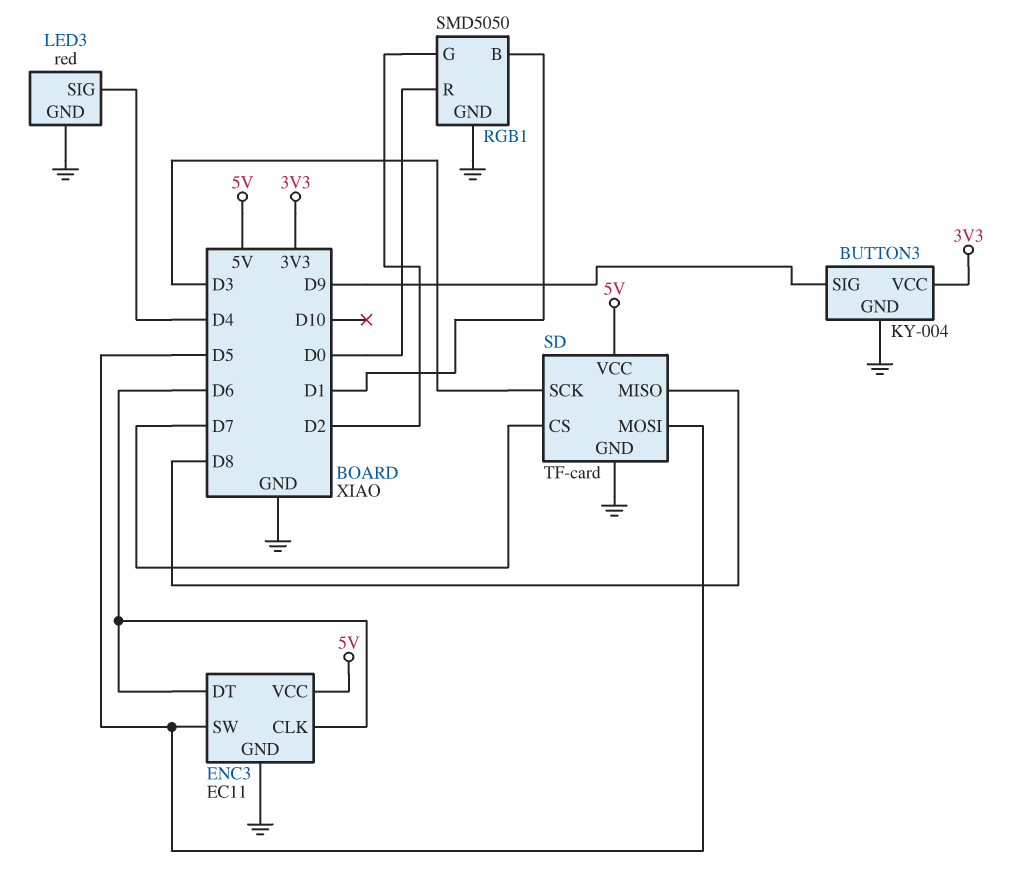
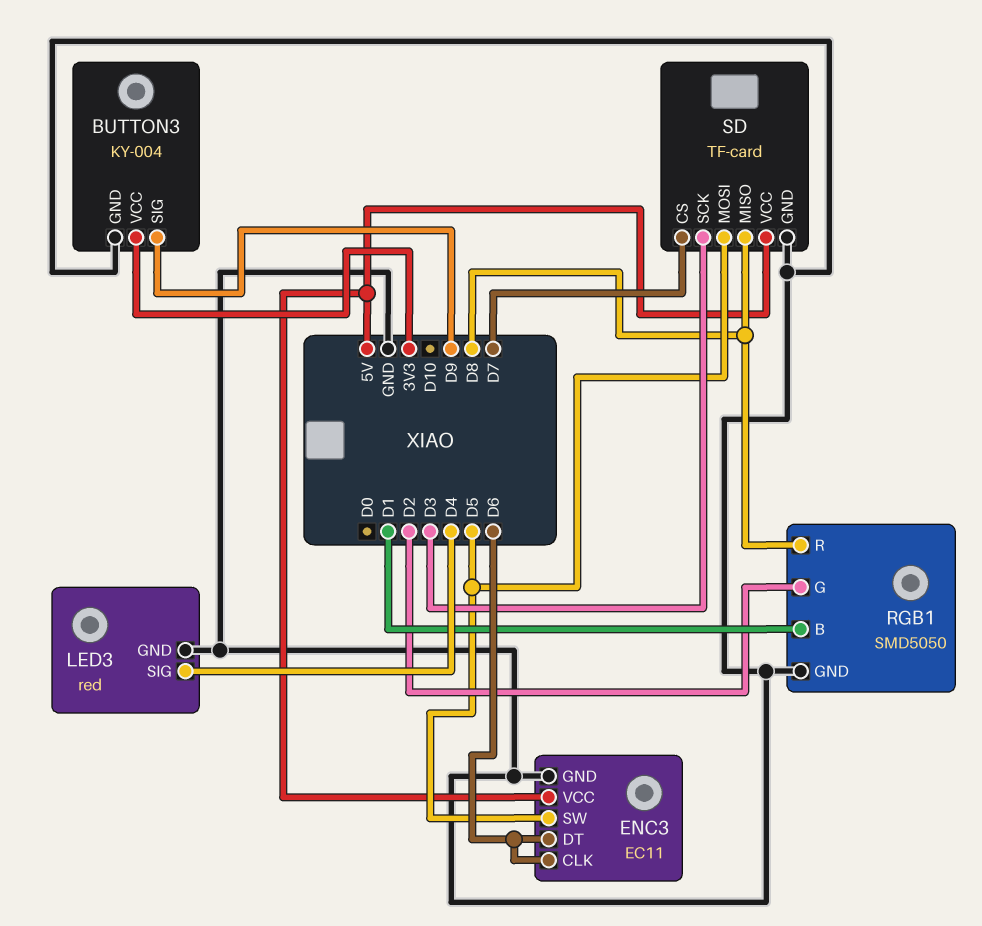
RGB1 pin R: D0 -> D8

